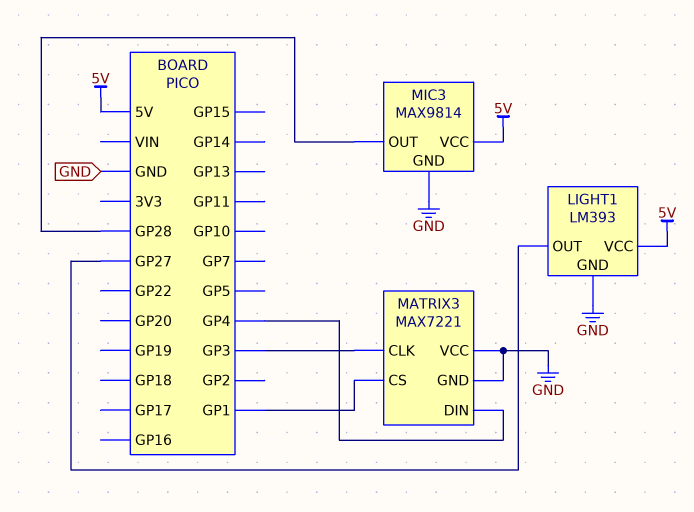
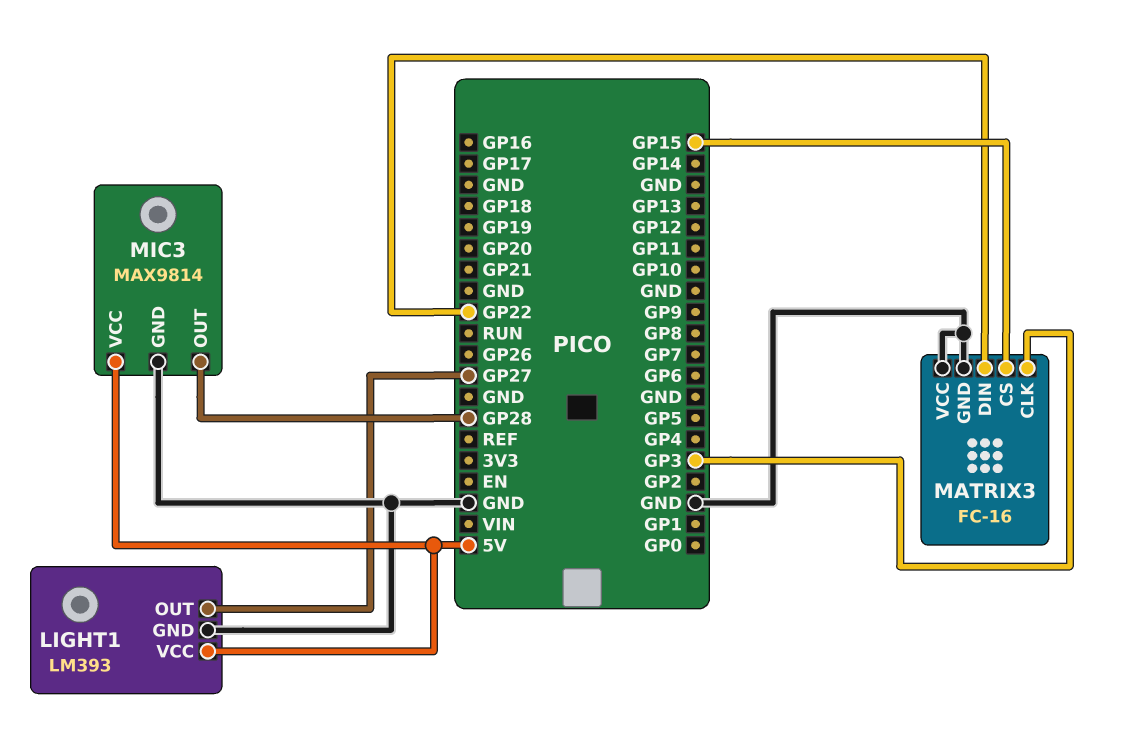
MATRIX3: MAX7221 -> FC-16
MATRIX3 pin CS: GP1 -> GP15
MATRIX3 pin DIN: GP4 -> GP22

